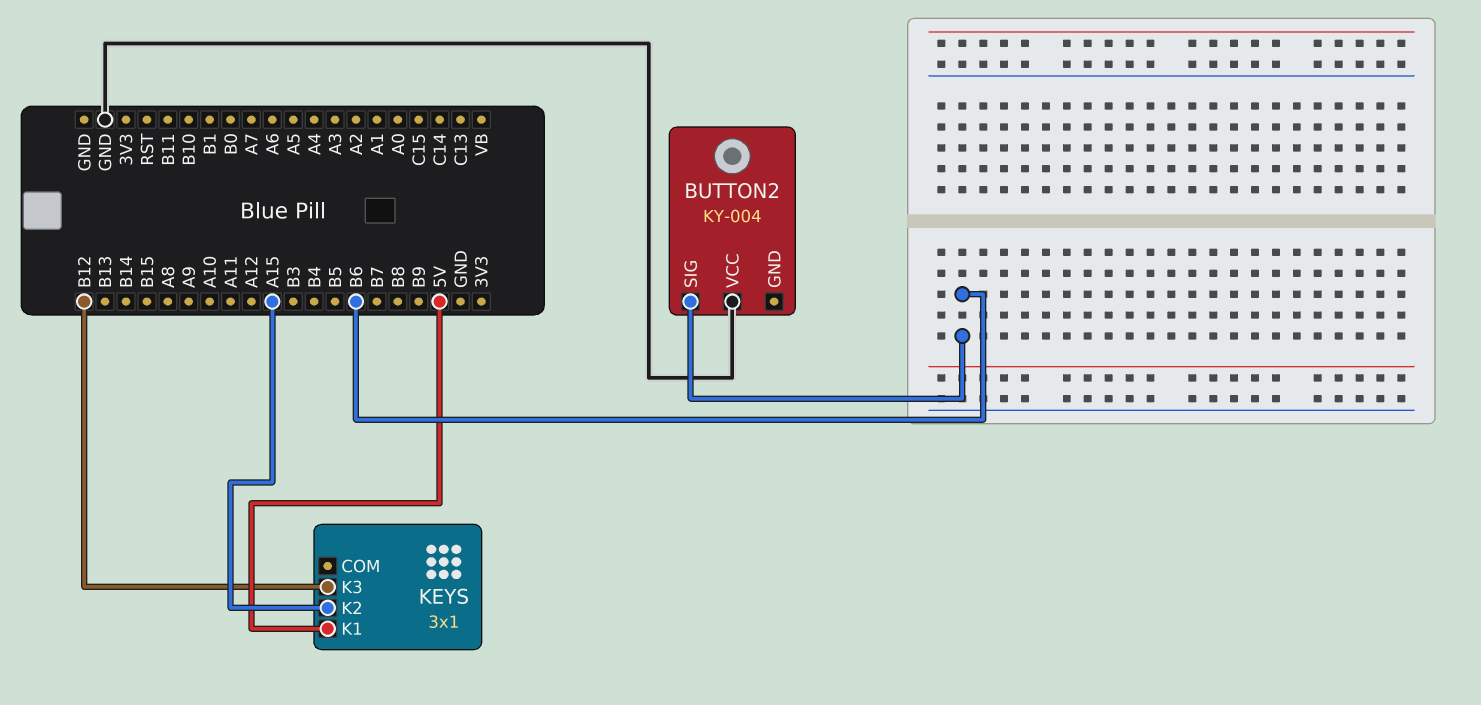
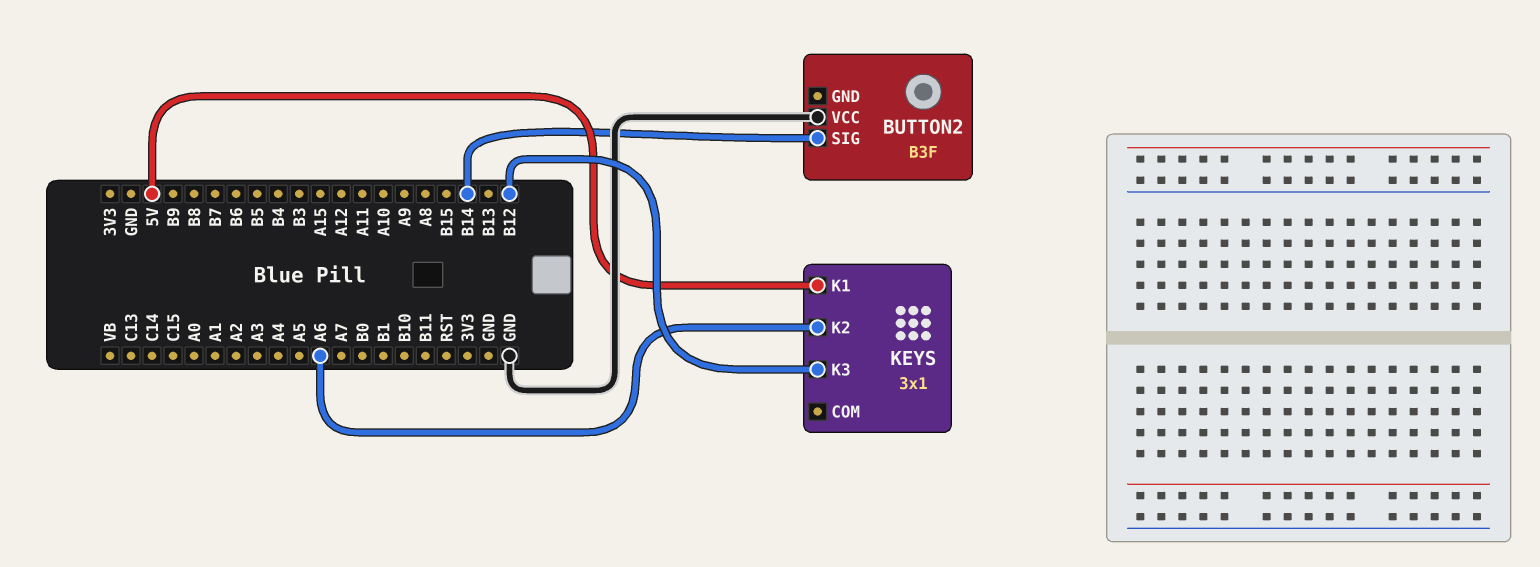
BUTTON2: KY-004 -> B3F
BUTTON2 pin SIG: B6 -> B14
KEYS pin K2: A15 -> A6

